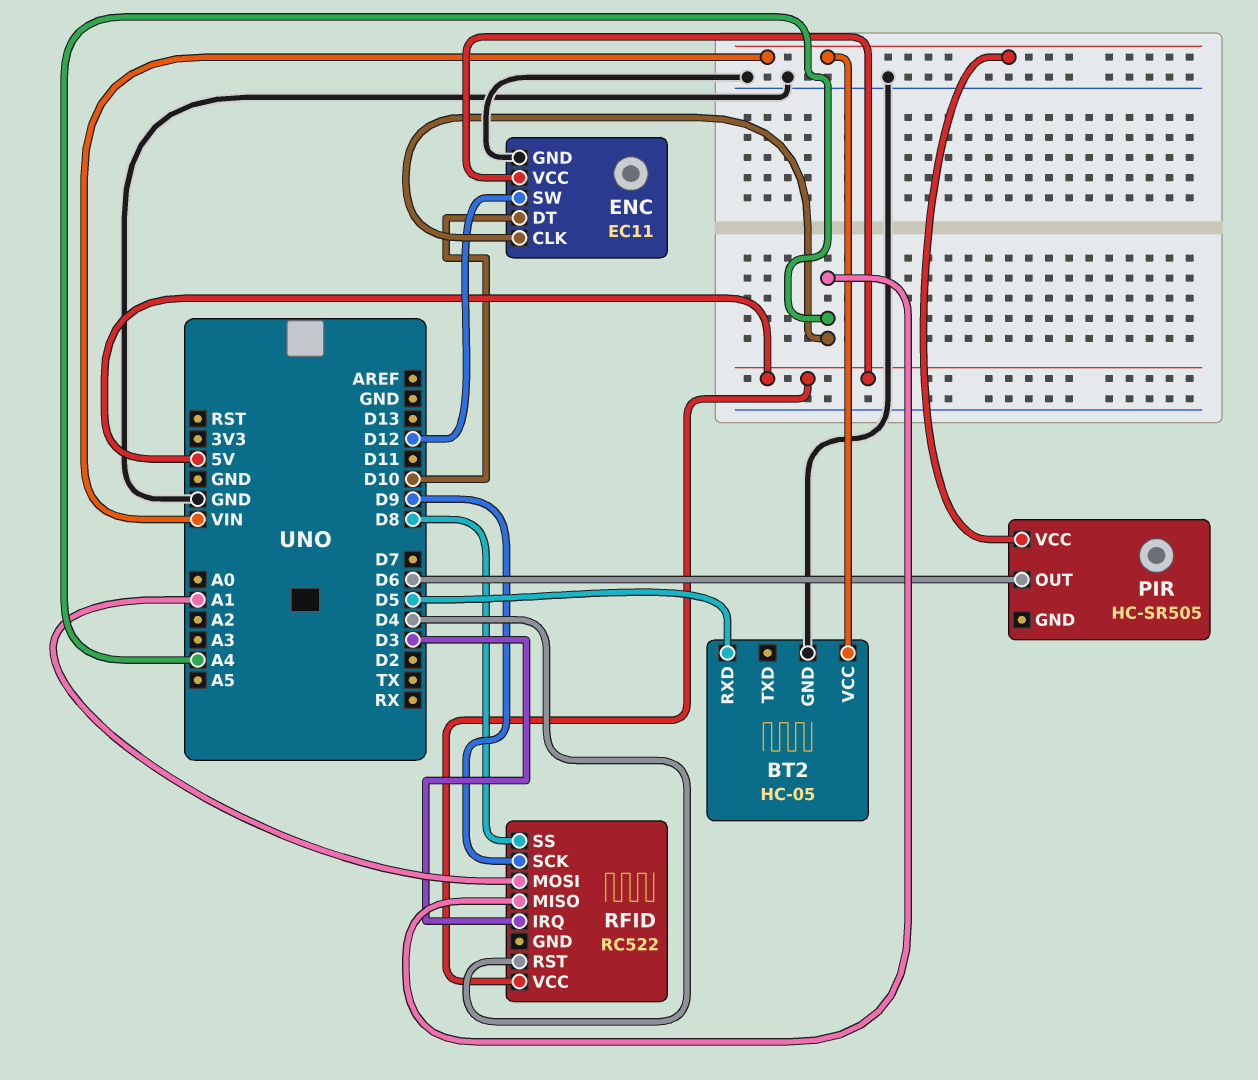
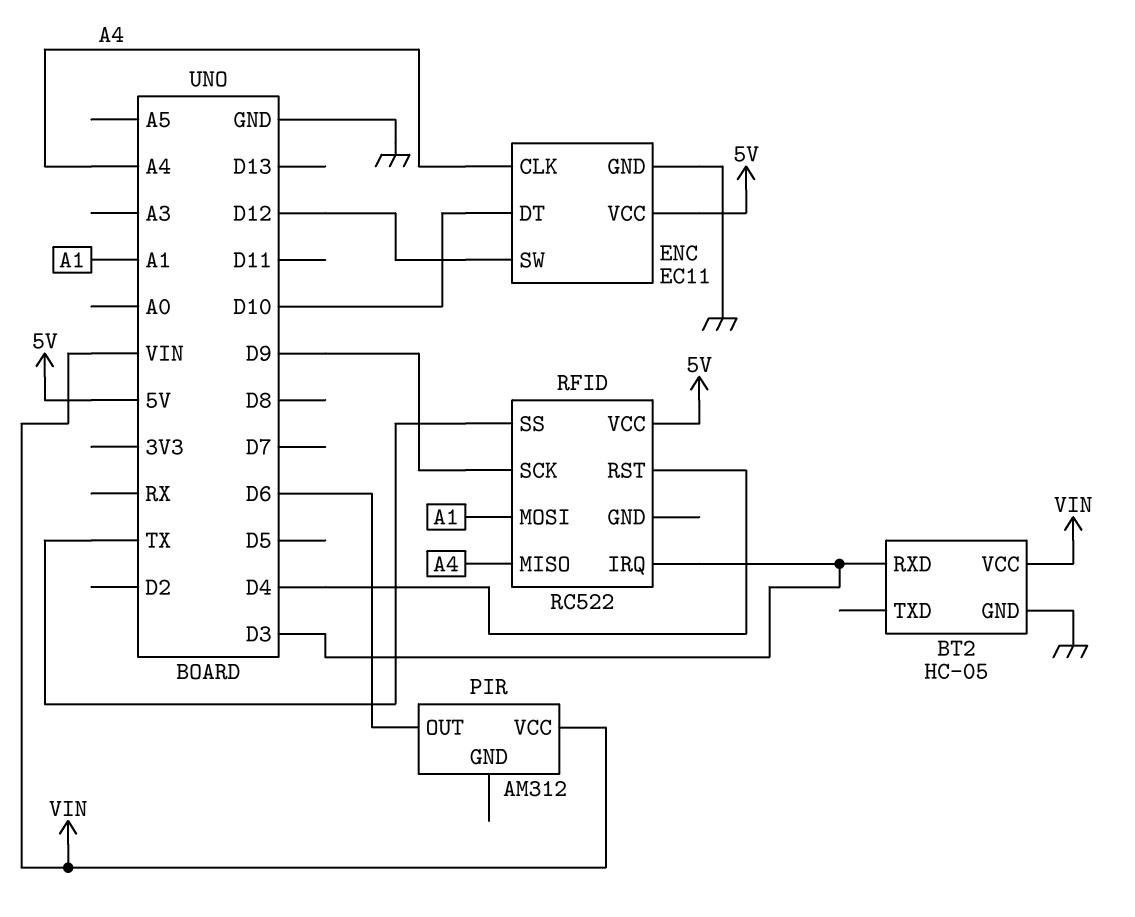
BT2 pin RXD: D5 -> D3
PIR: HC-SR505 -> AM312
RFID pin SS: D8 -> TX

